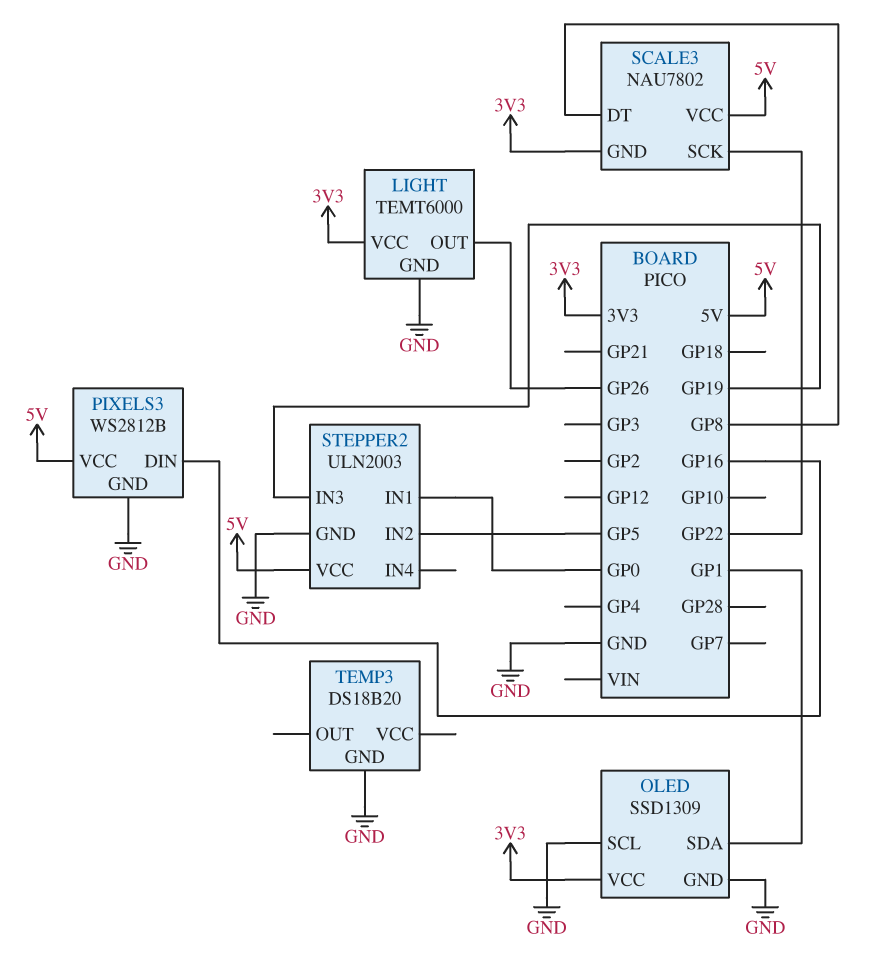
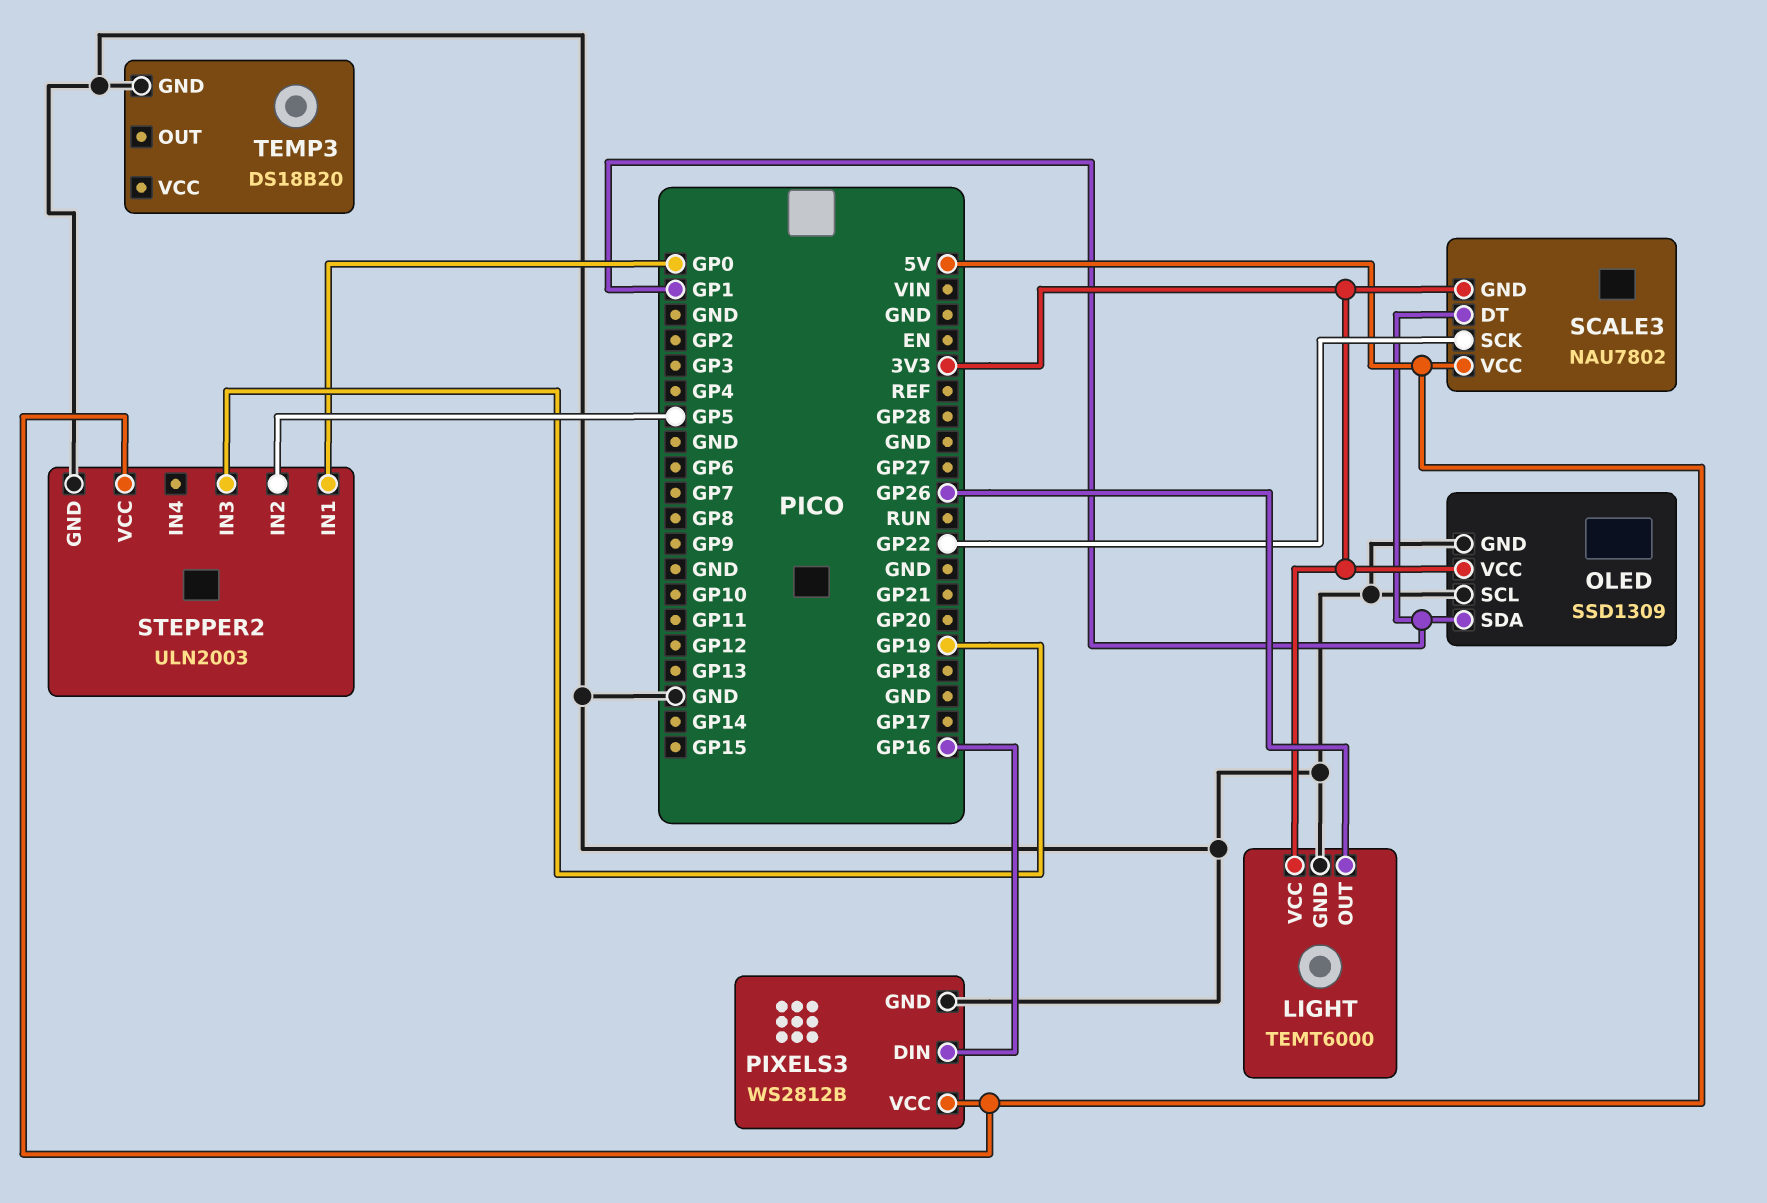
SCALE3 pin DT: GP8 -> GP1

